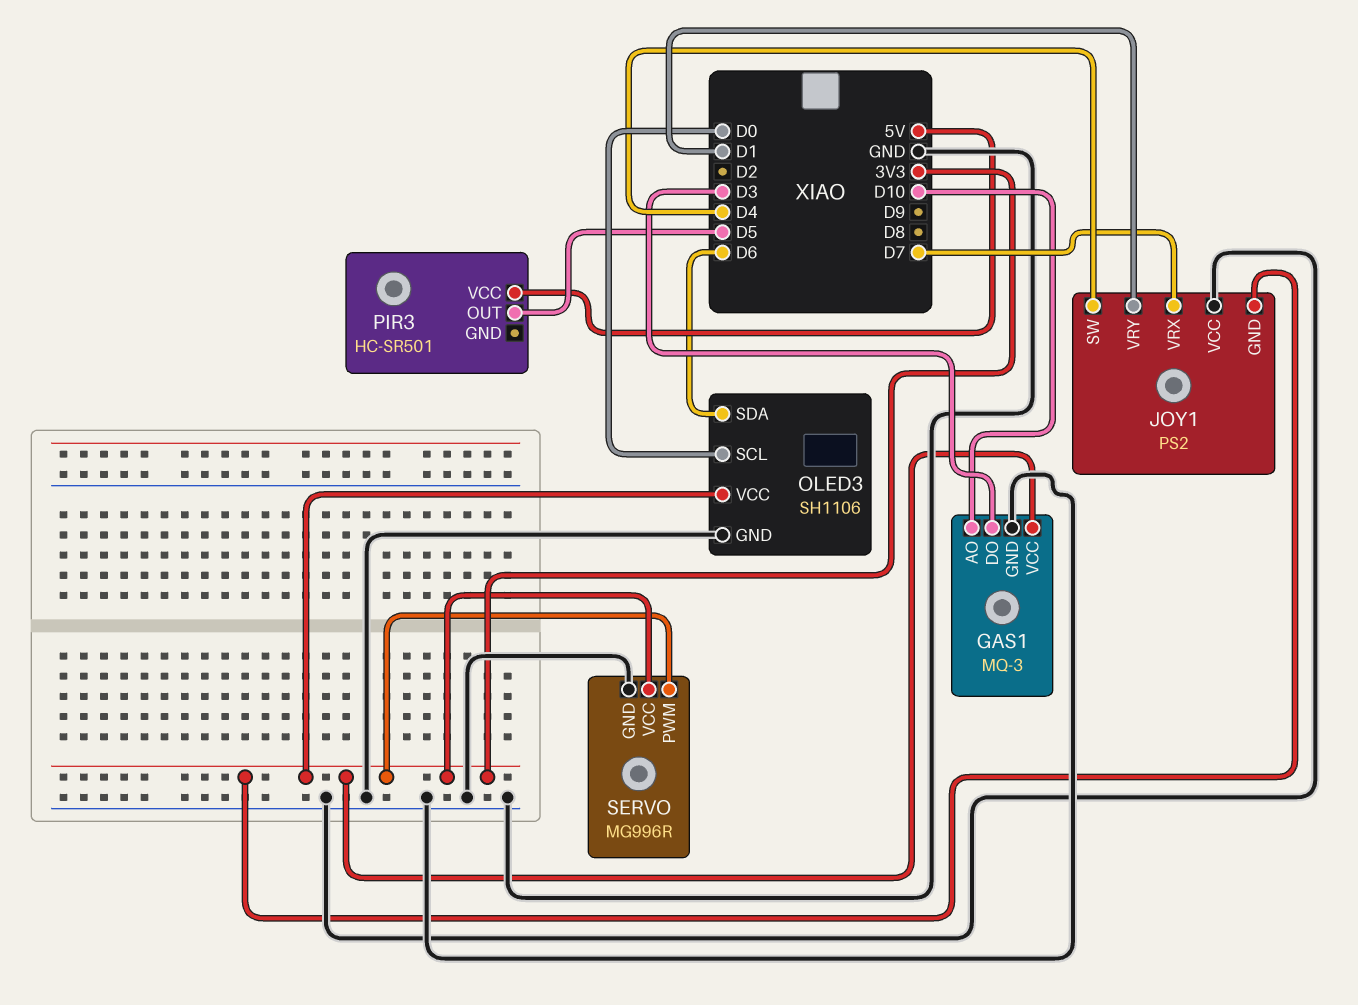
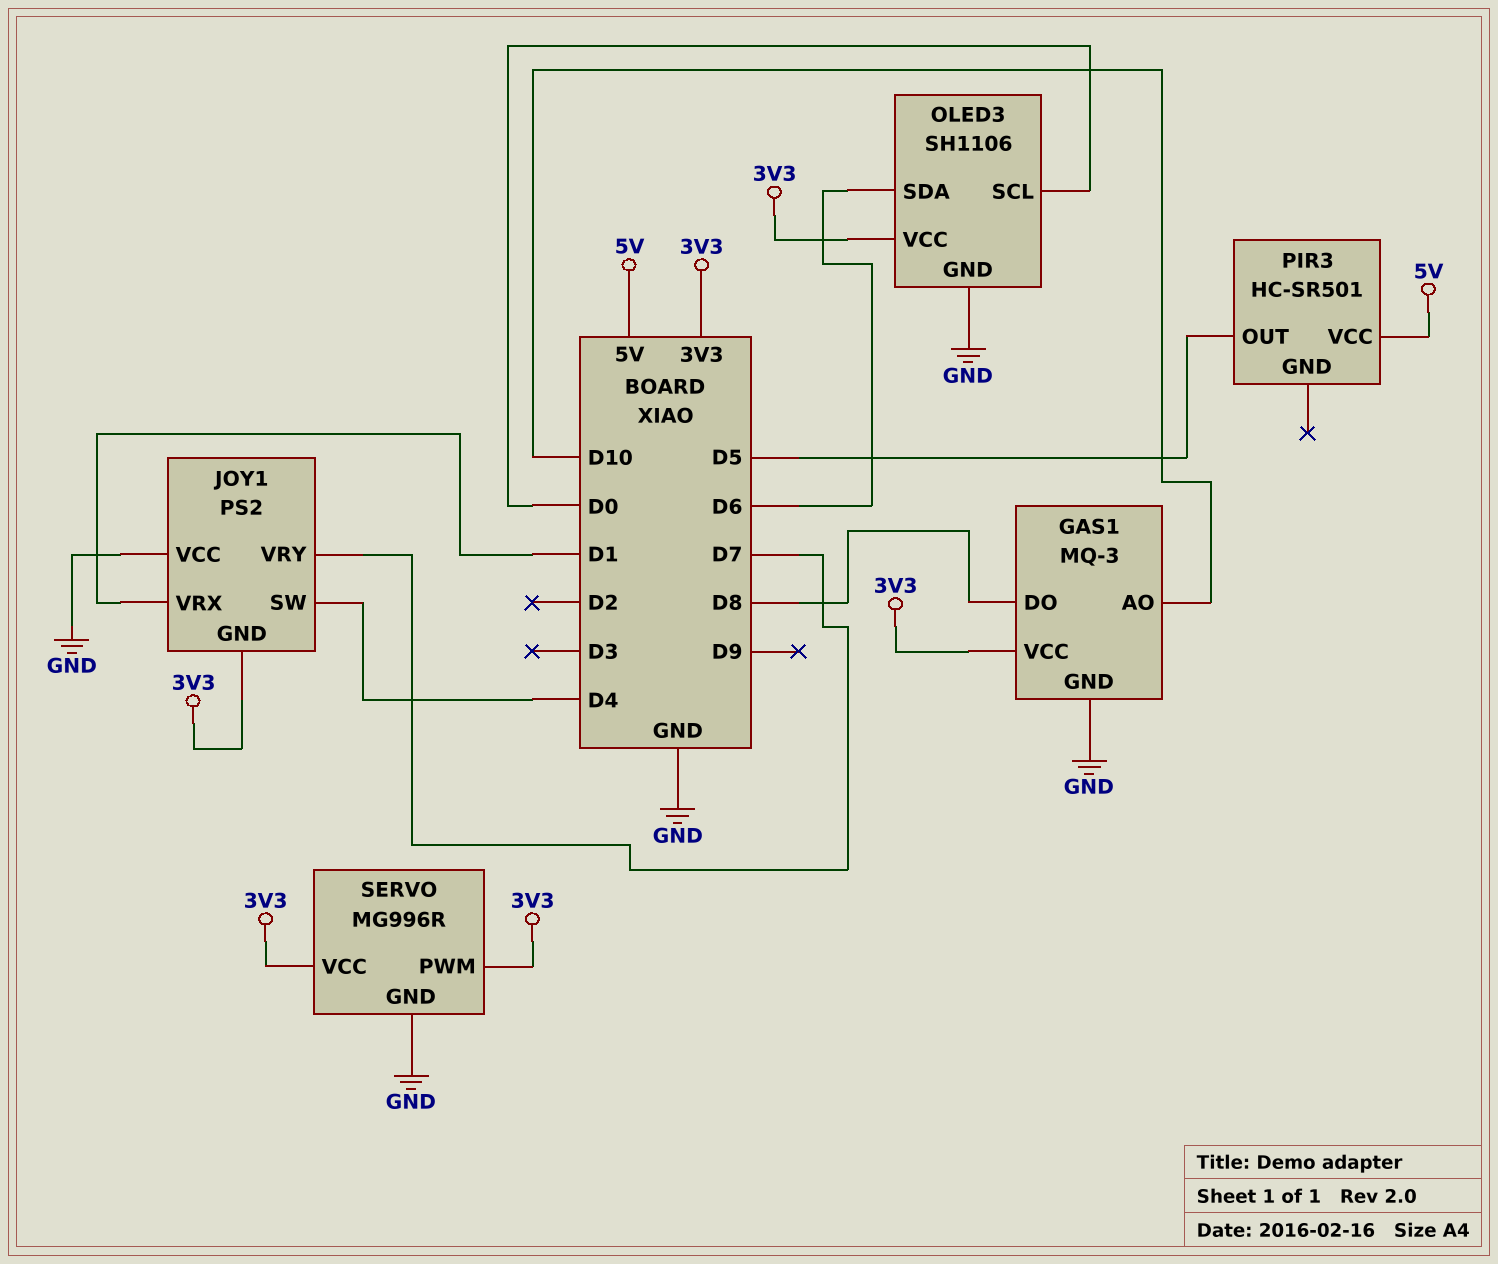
GAS1 pin DO: D3 -> D8
JOY1 pin VRX: D7 -> D1
JOY1 pin VRY: D1 -> D7

